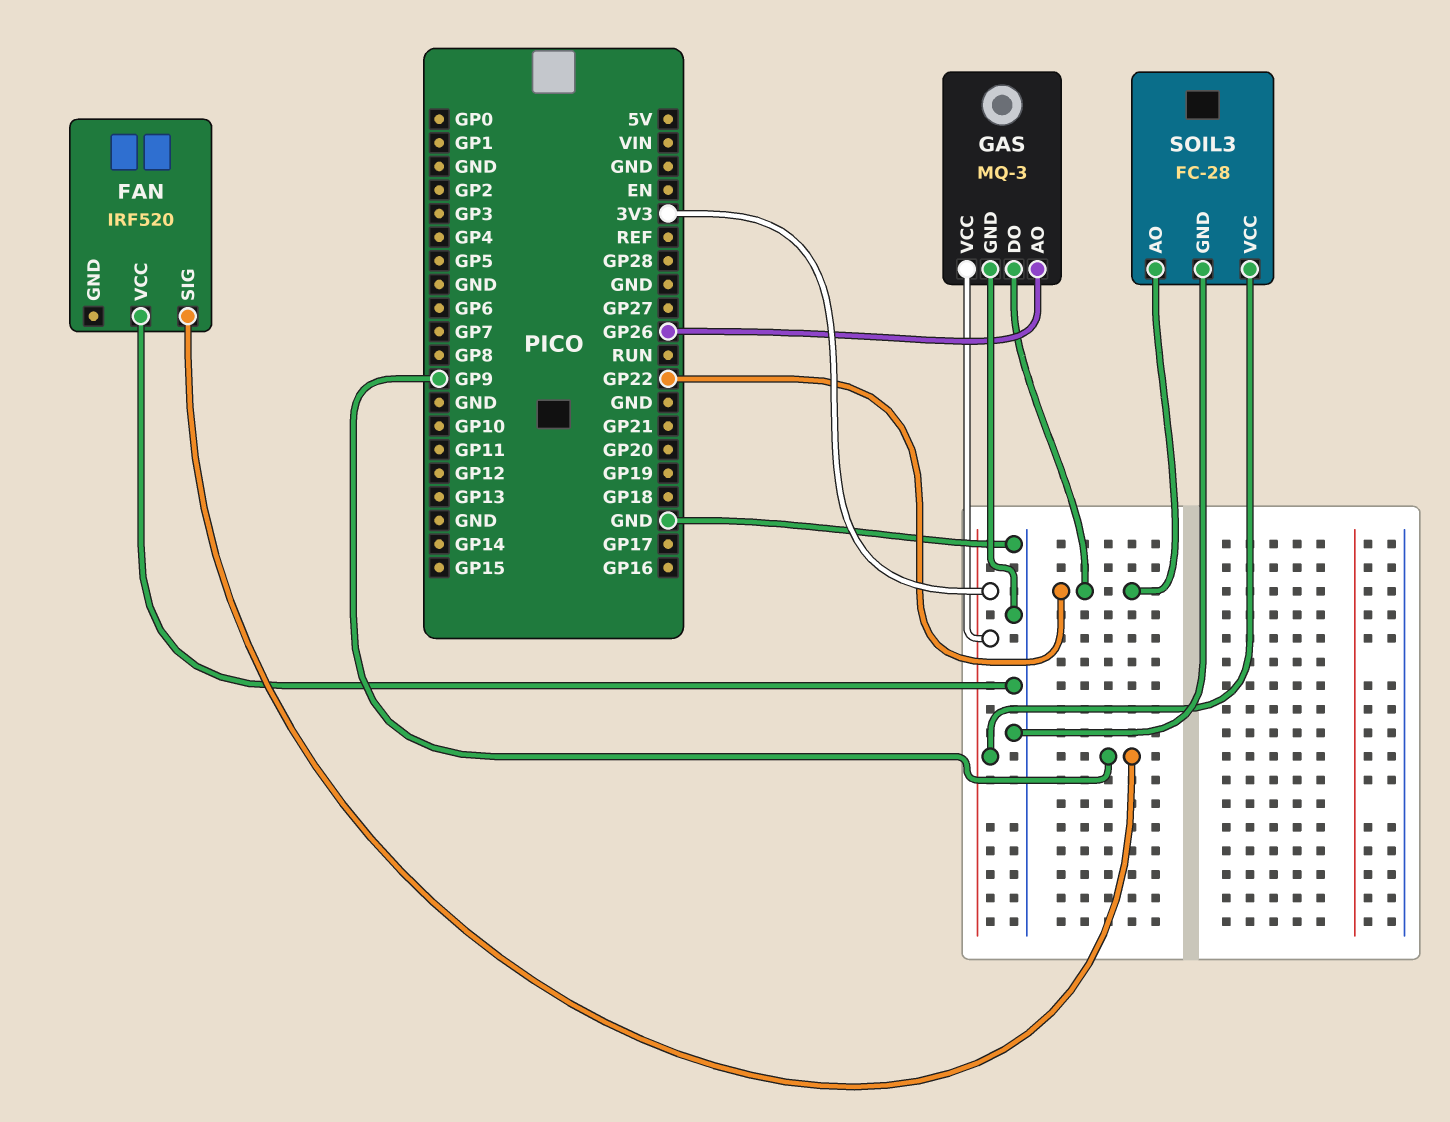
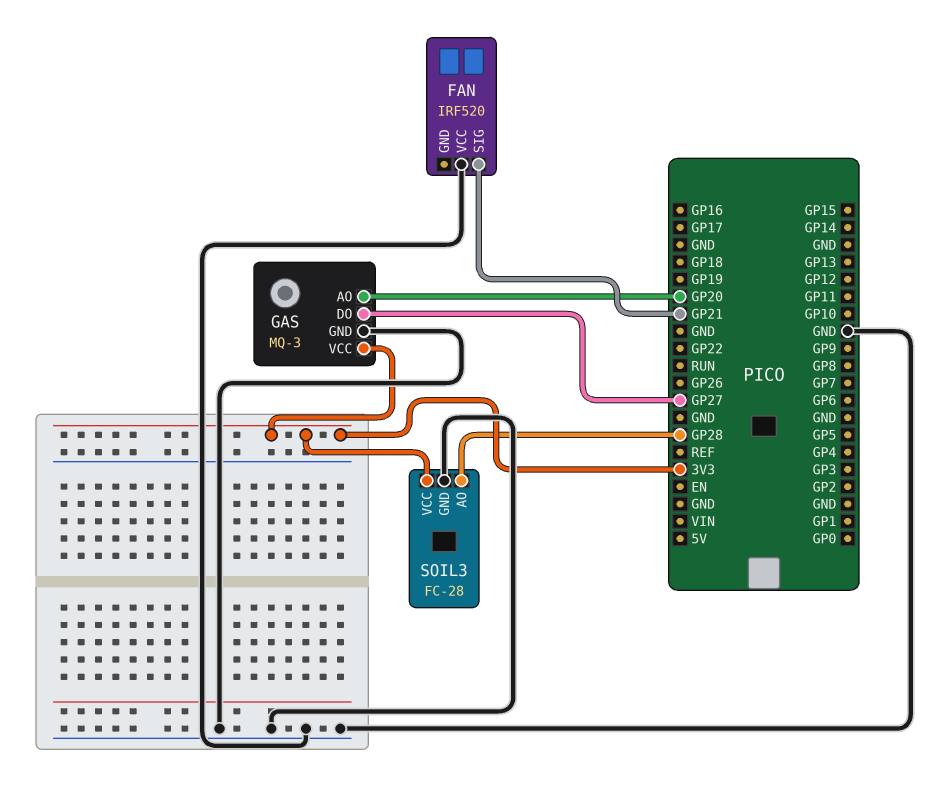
FAN pin SIG: GP9 -> GP21
GAS pin AO: GP26 -> GP20
GAS pin DO: GP22 -> GP27
SOIL3 pin AO: GP22 -> GP28

